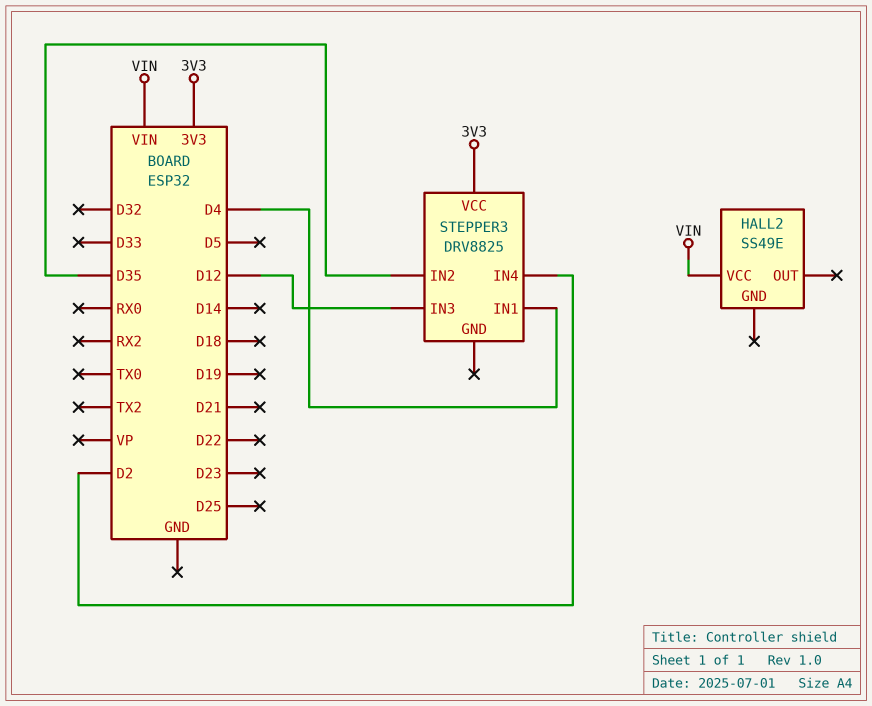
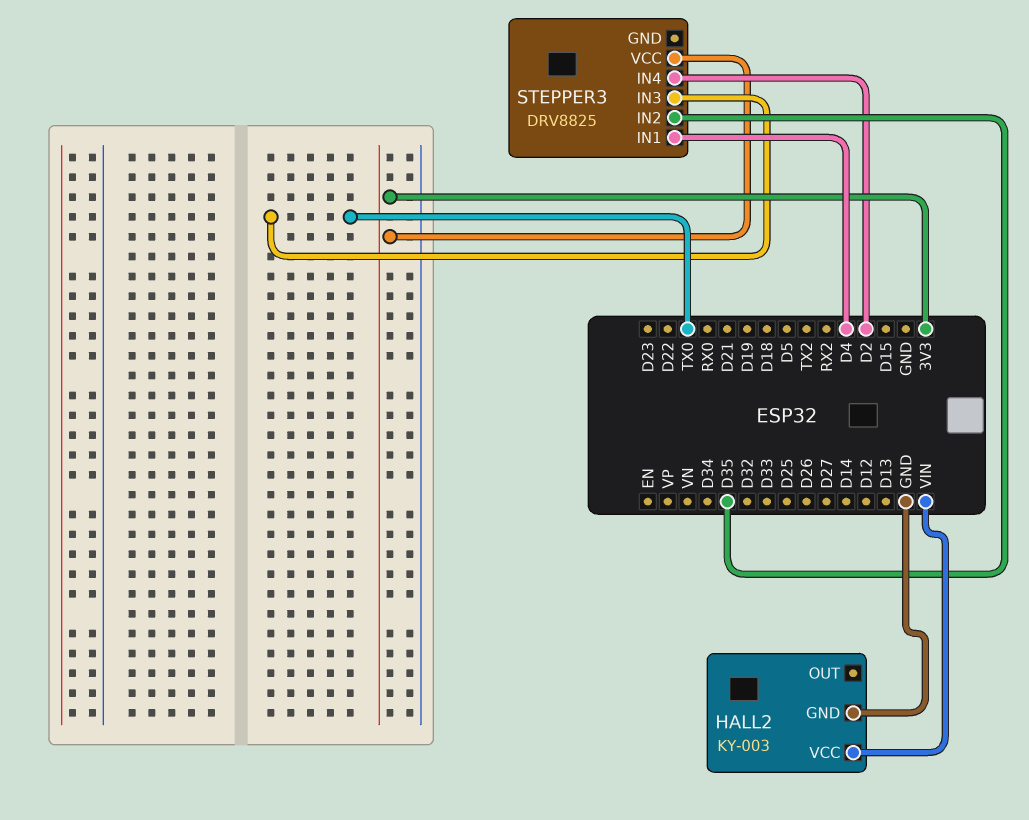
HALL2: SS49E -> KY-003
HALL2 pin GND: none -> GND
STEPPER3 pin IN3: D12 -> TX0

